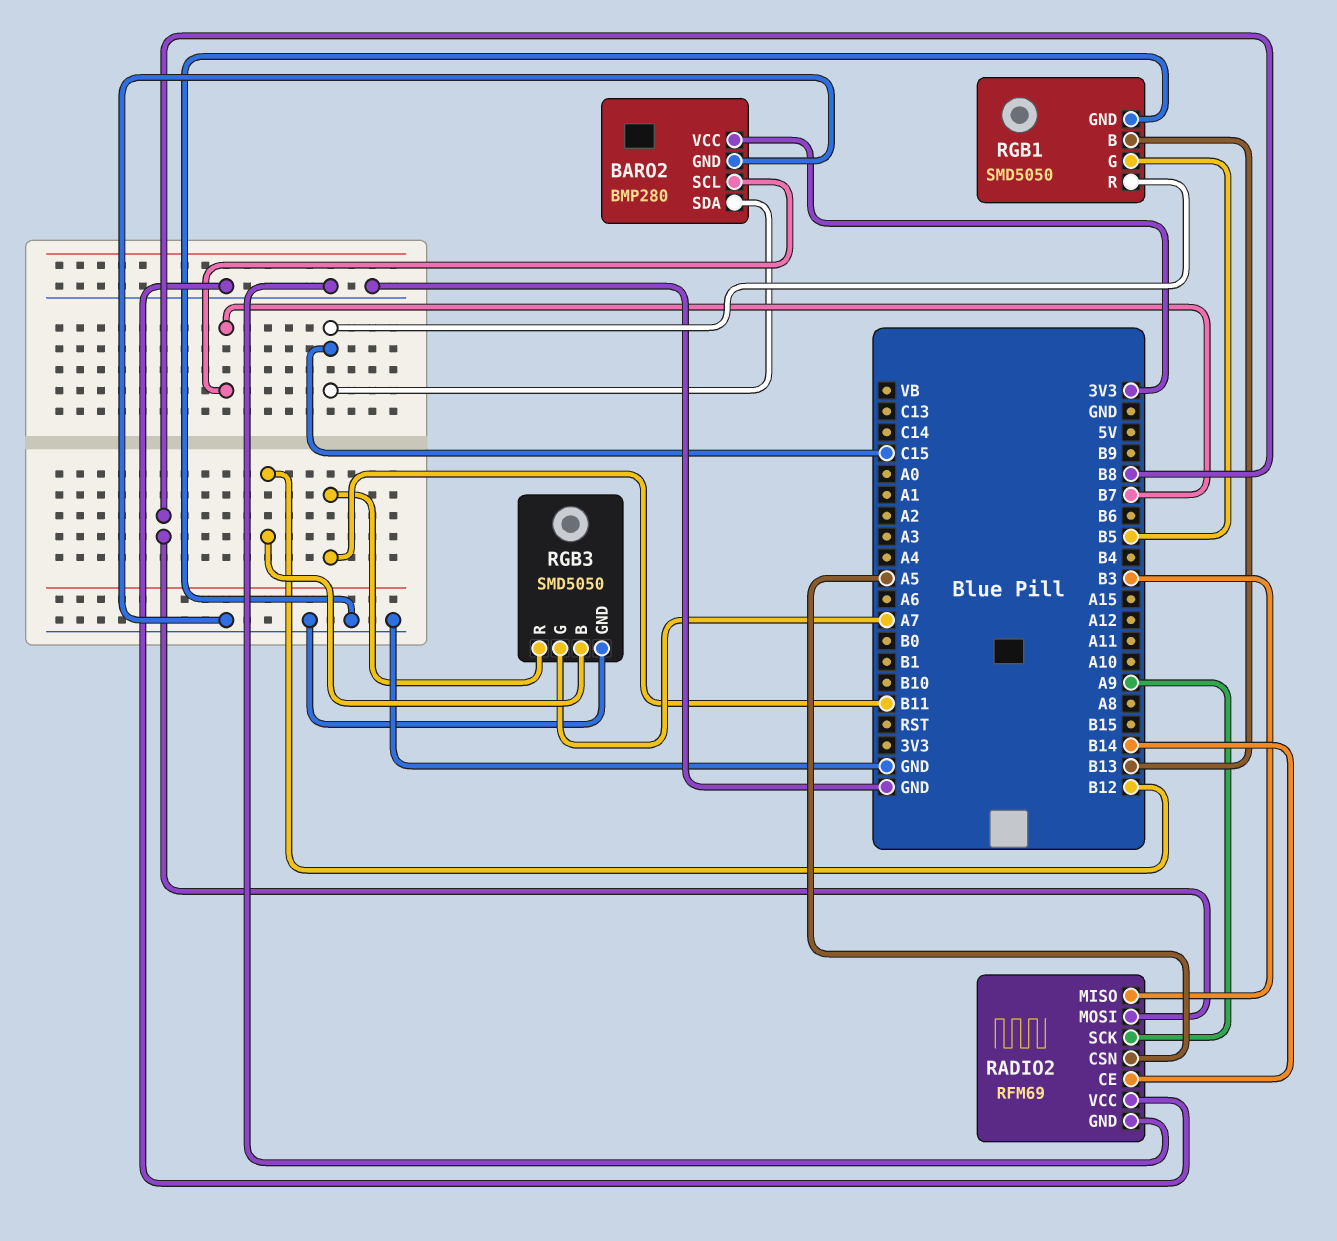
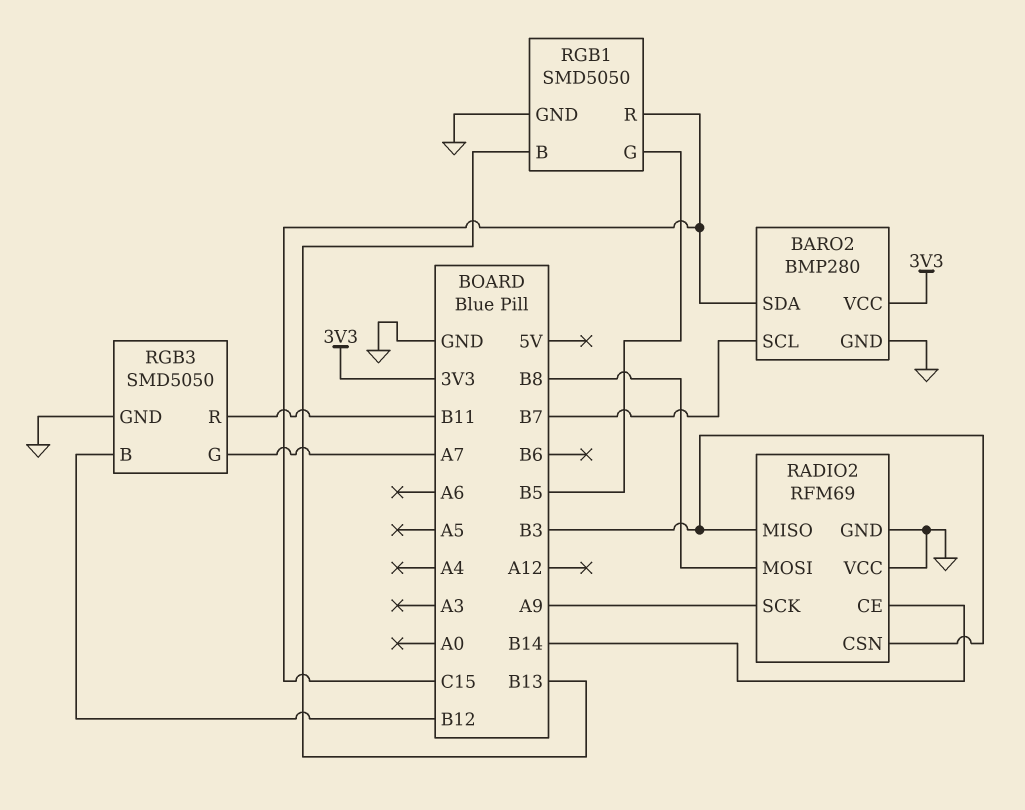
RADIO2 pin CSN: A5 -> B3

